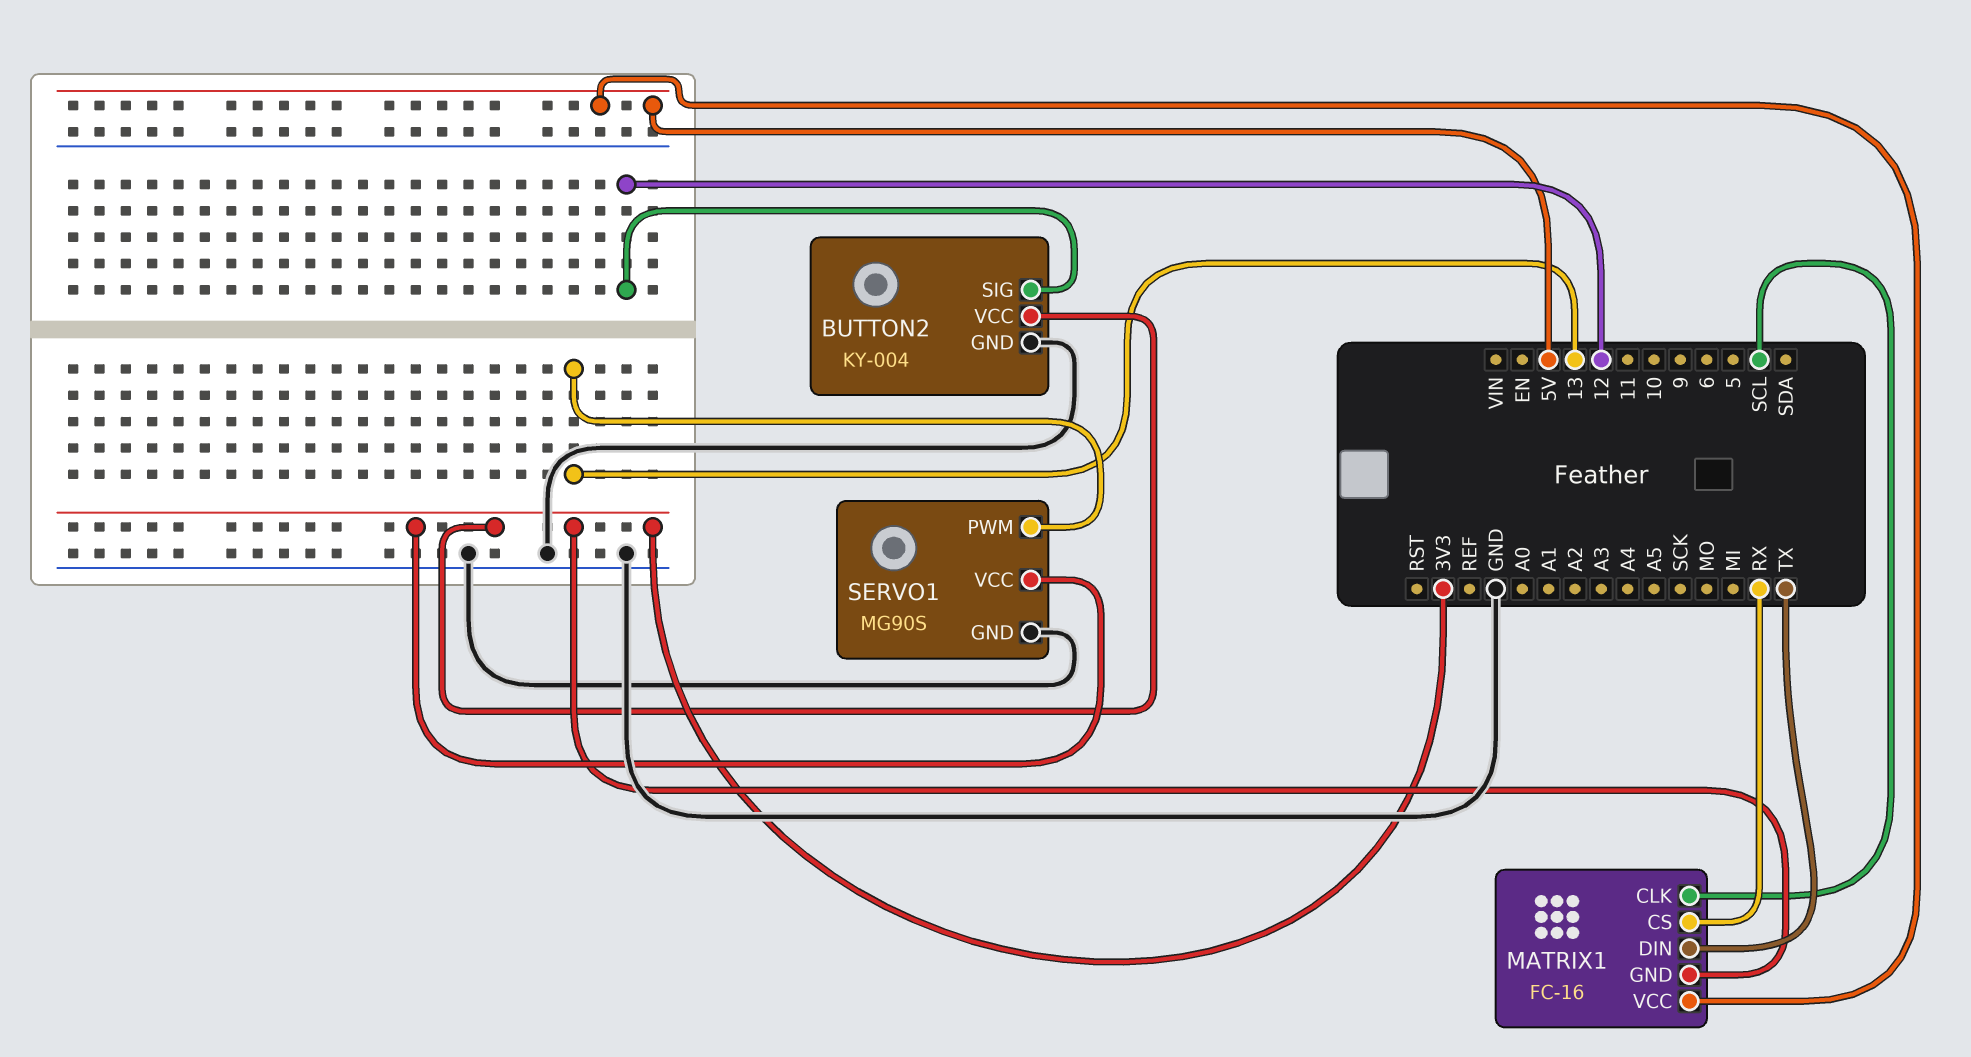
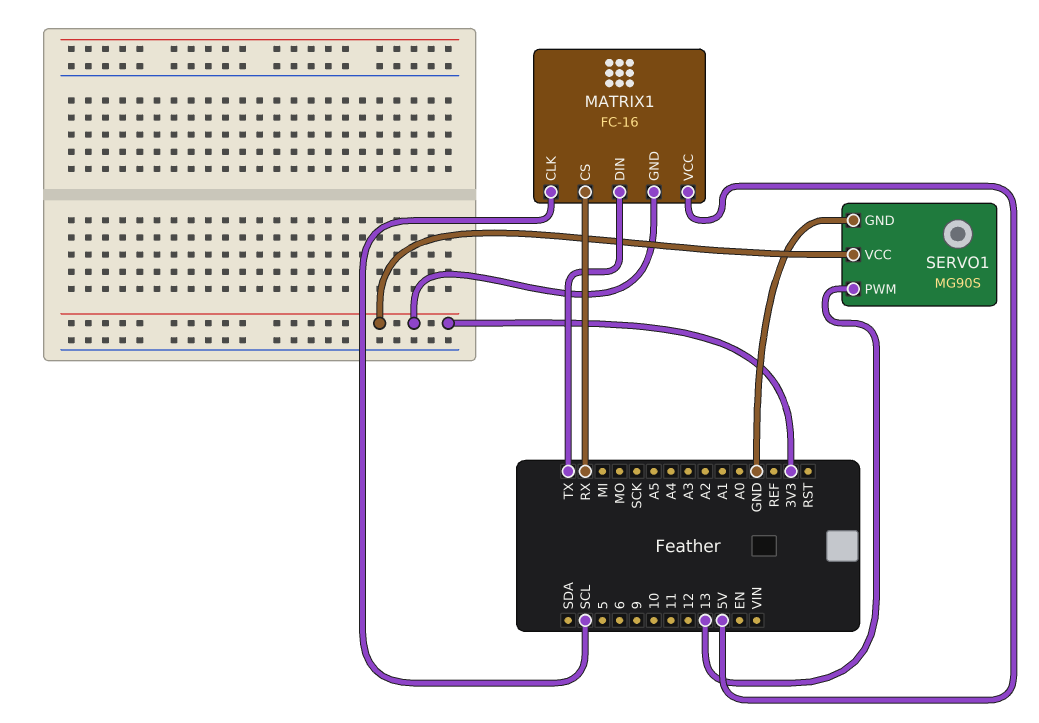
BUTTON2: KY-004 -> none
BUTTON2 pin GND: GND -> none
BUTTON2 pin SIG: 12 -> none
BUTTON2 pin VCC: 3V3 -> none

